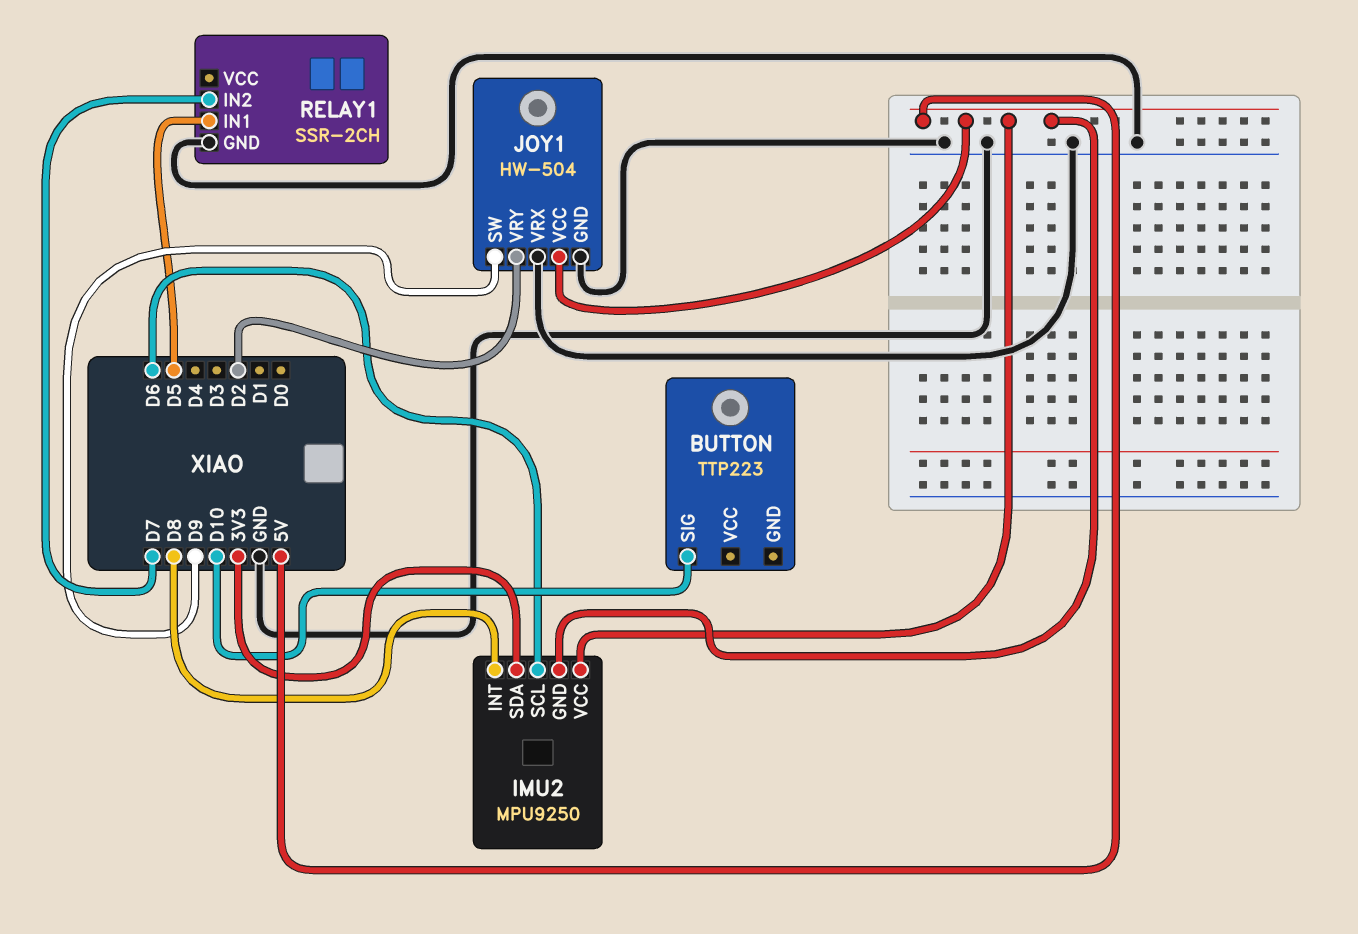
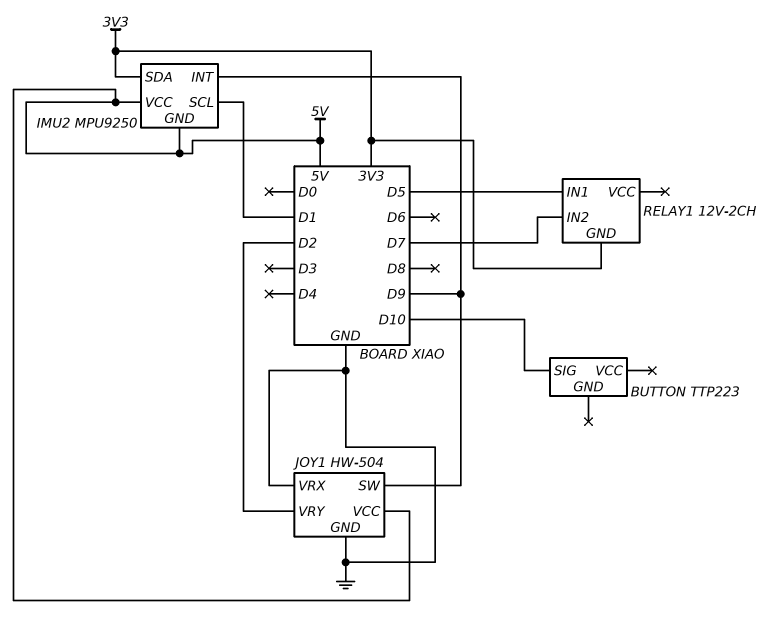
IMU2 pin INT: D8 -> D9
IMU2 pin SCL: D6 -> D1
RELAY1: SSR-2CH -> 12V-2CH
RELAY1 pin GND: GND -> 3V3

